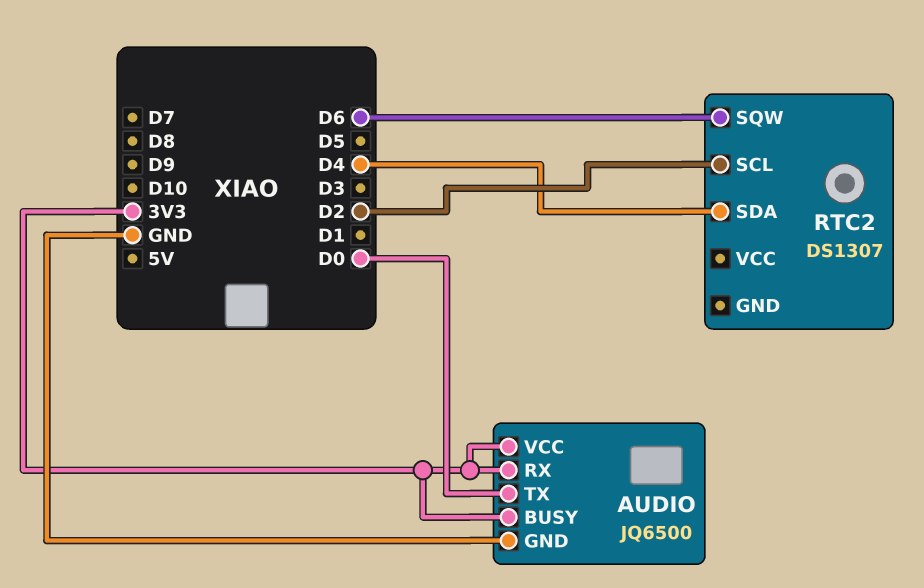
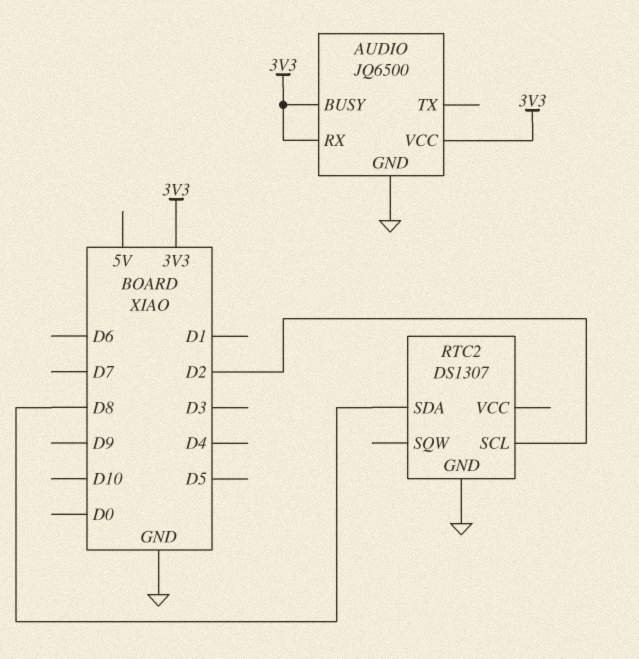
AUDIO pin TX: D0 -> none
RTC2 pin GND: none -> GND
RTC2 pin SDA: D4 -> D8
RTC2 pin SQW: D6 -> none

